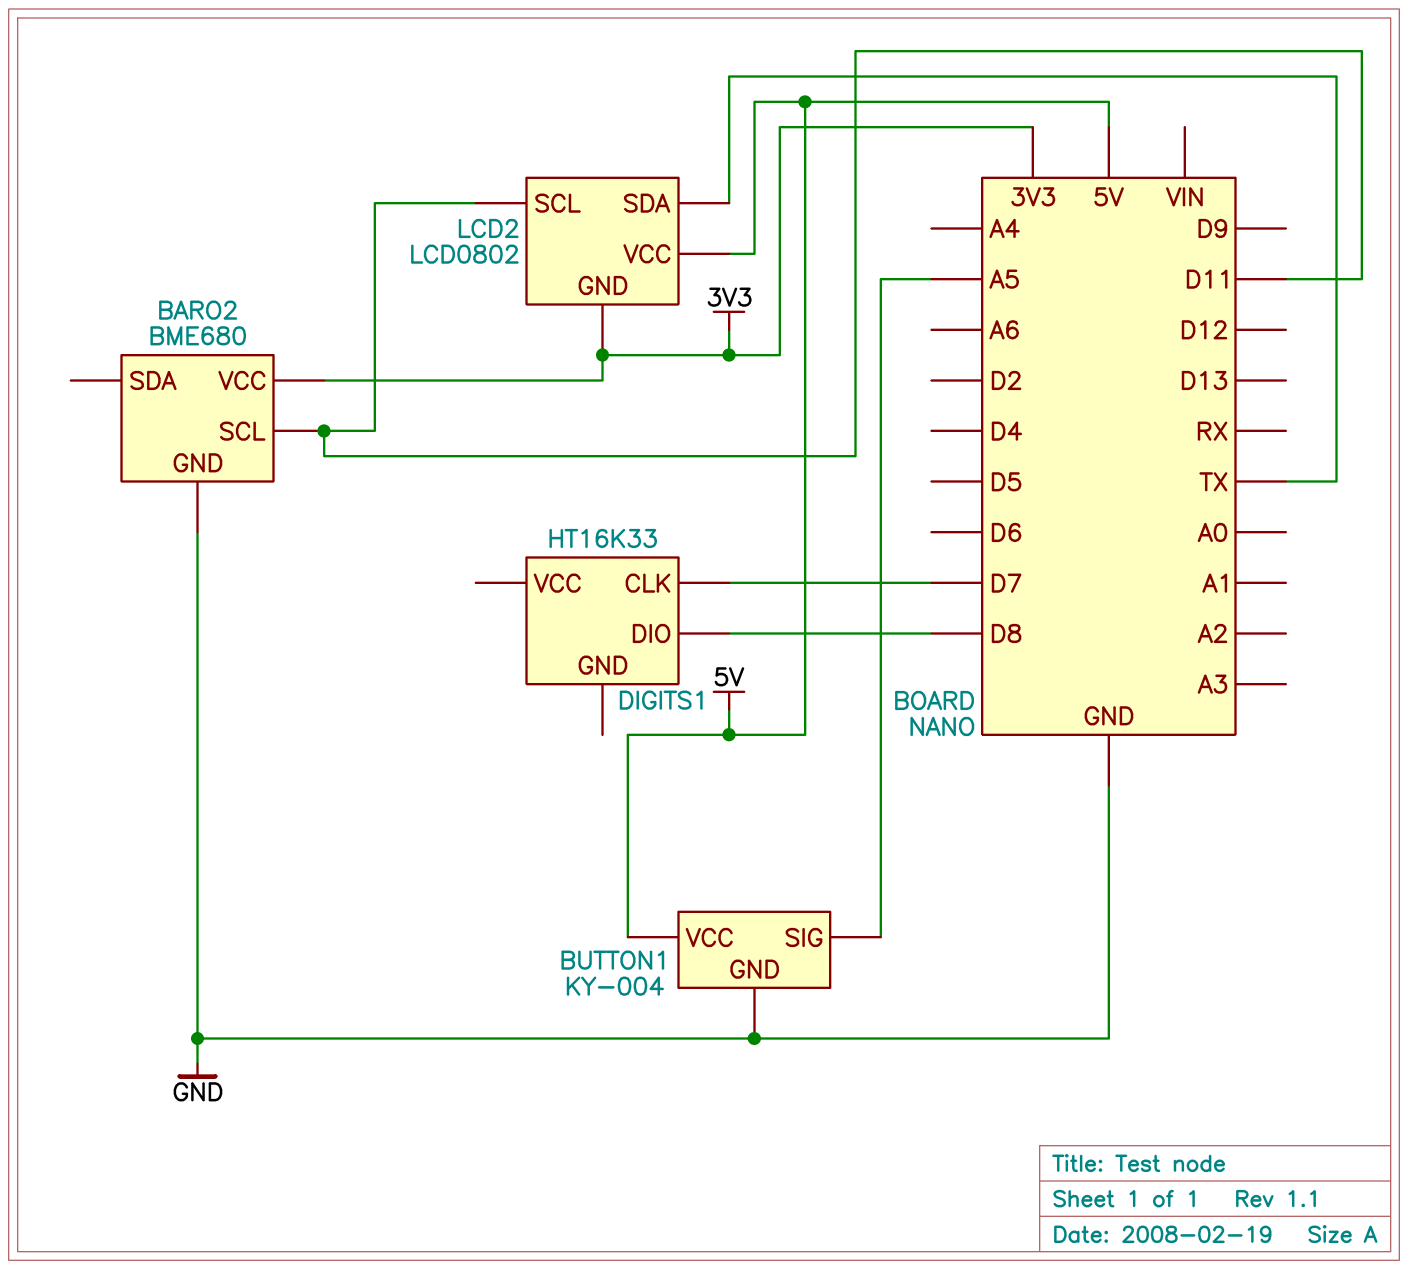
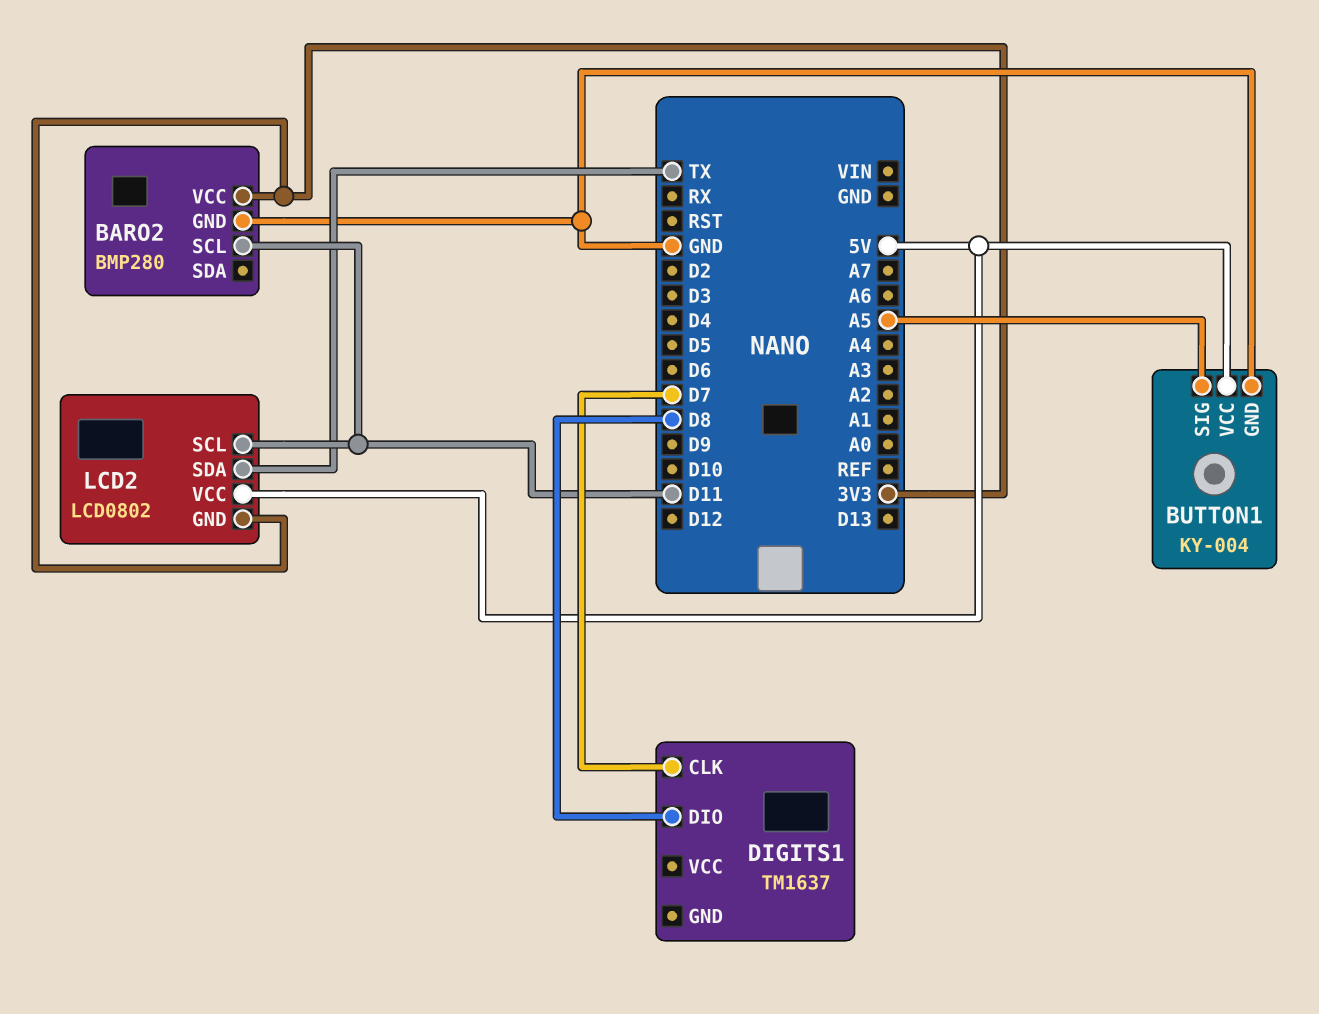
BARO2: BME680 -> BMP280
DIGITS1: HT16K33 -> TM1637

